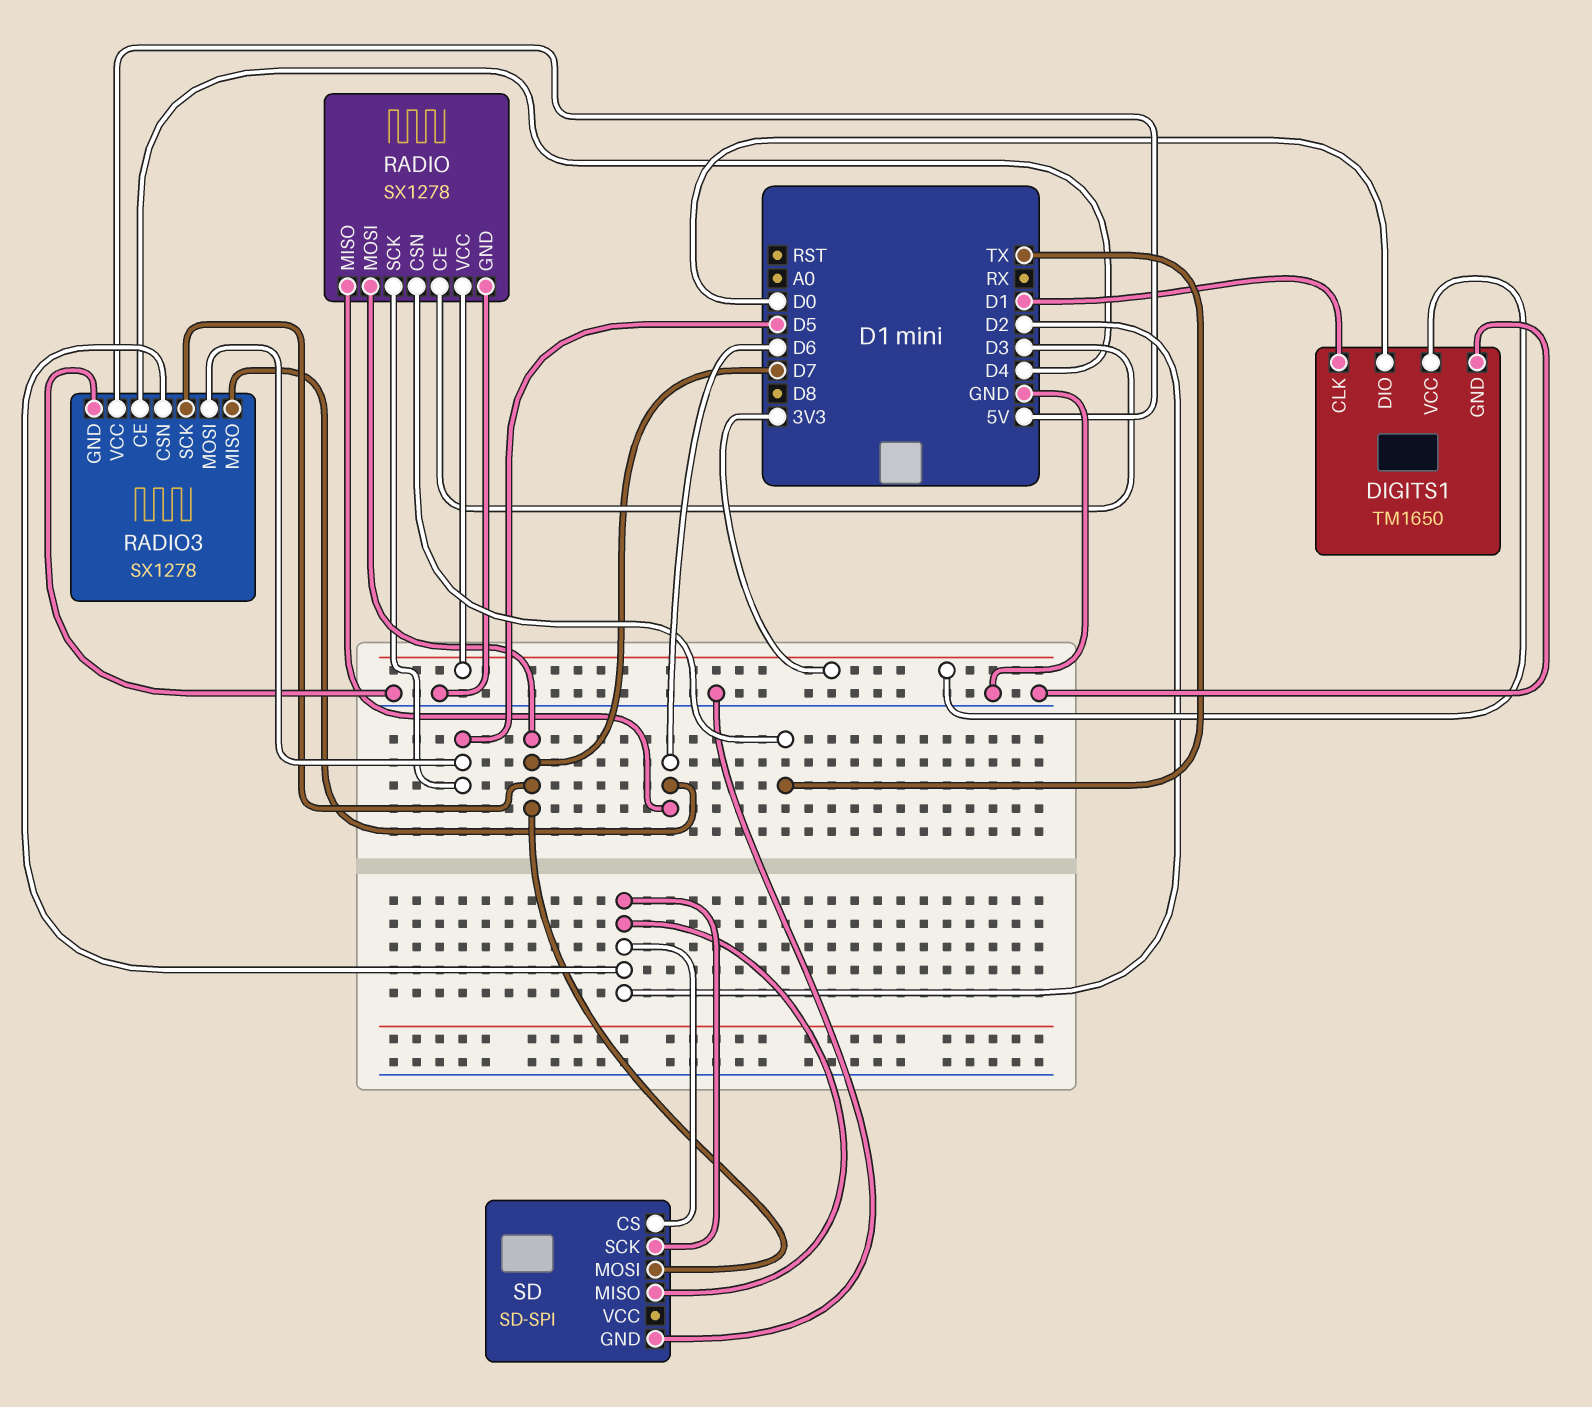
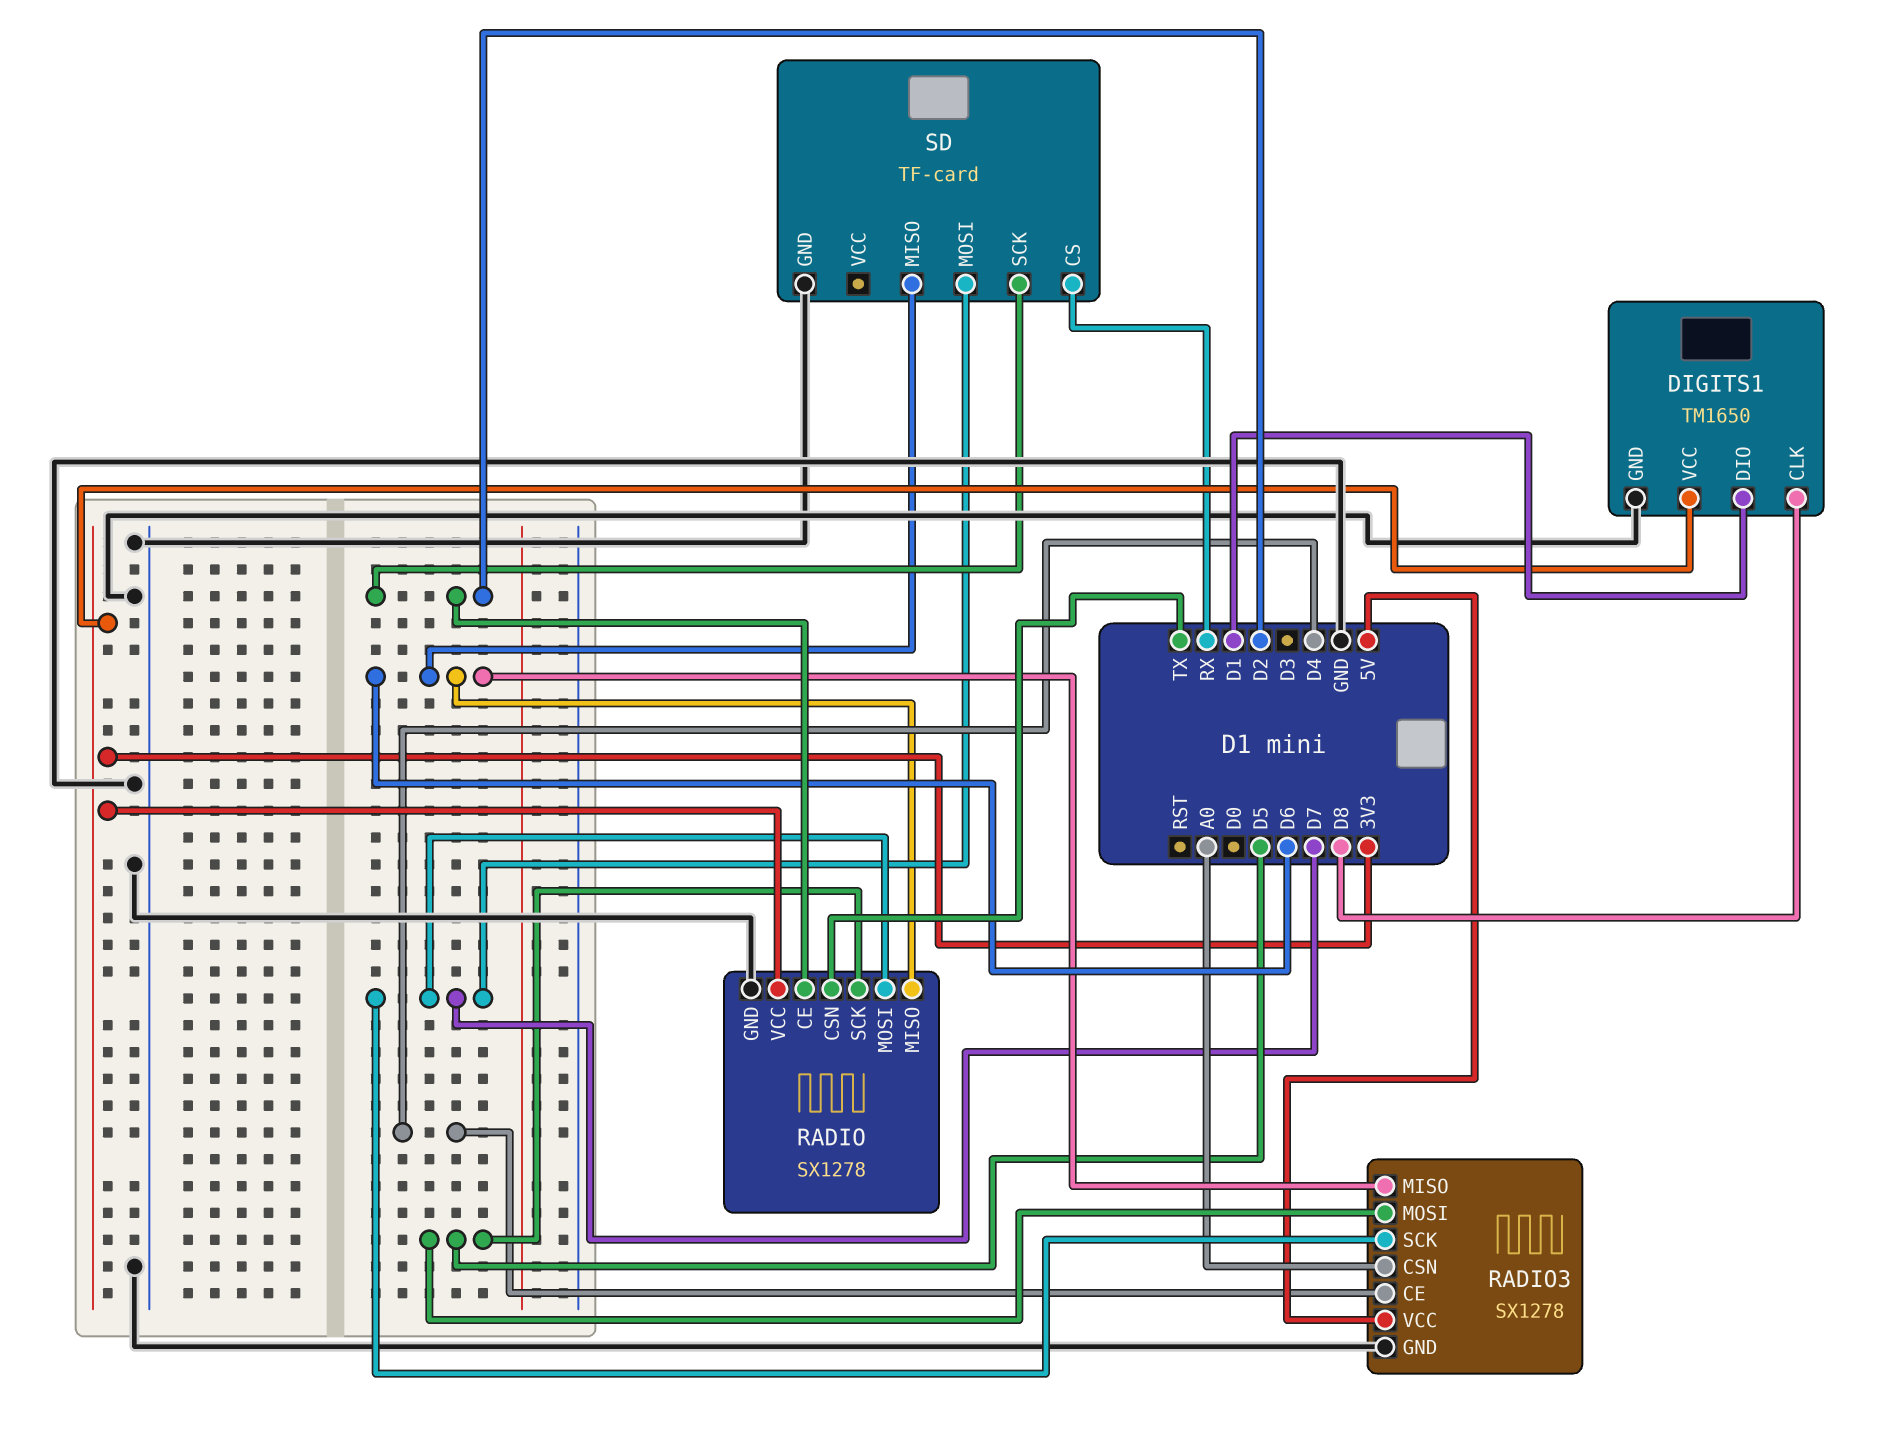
DIGITS1 pin CLK: D1 -> D8
DIGITS1 pin DIO: D0 -> D1
RADIO pin CE: D3 -> D2
RADIO3 pin CSN: D2 -> A0
SD: SD-SPI -> TF-card
SD pin CS: D2 -> RX
SD pin MISO: D2 -> D6

